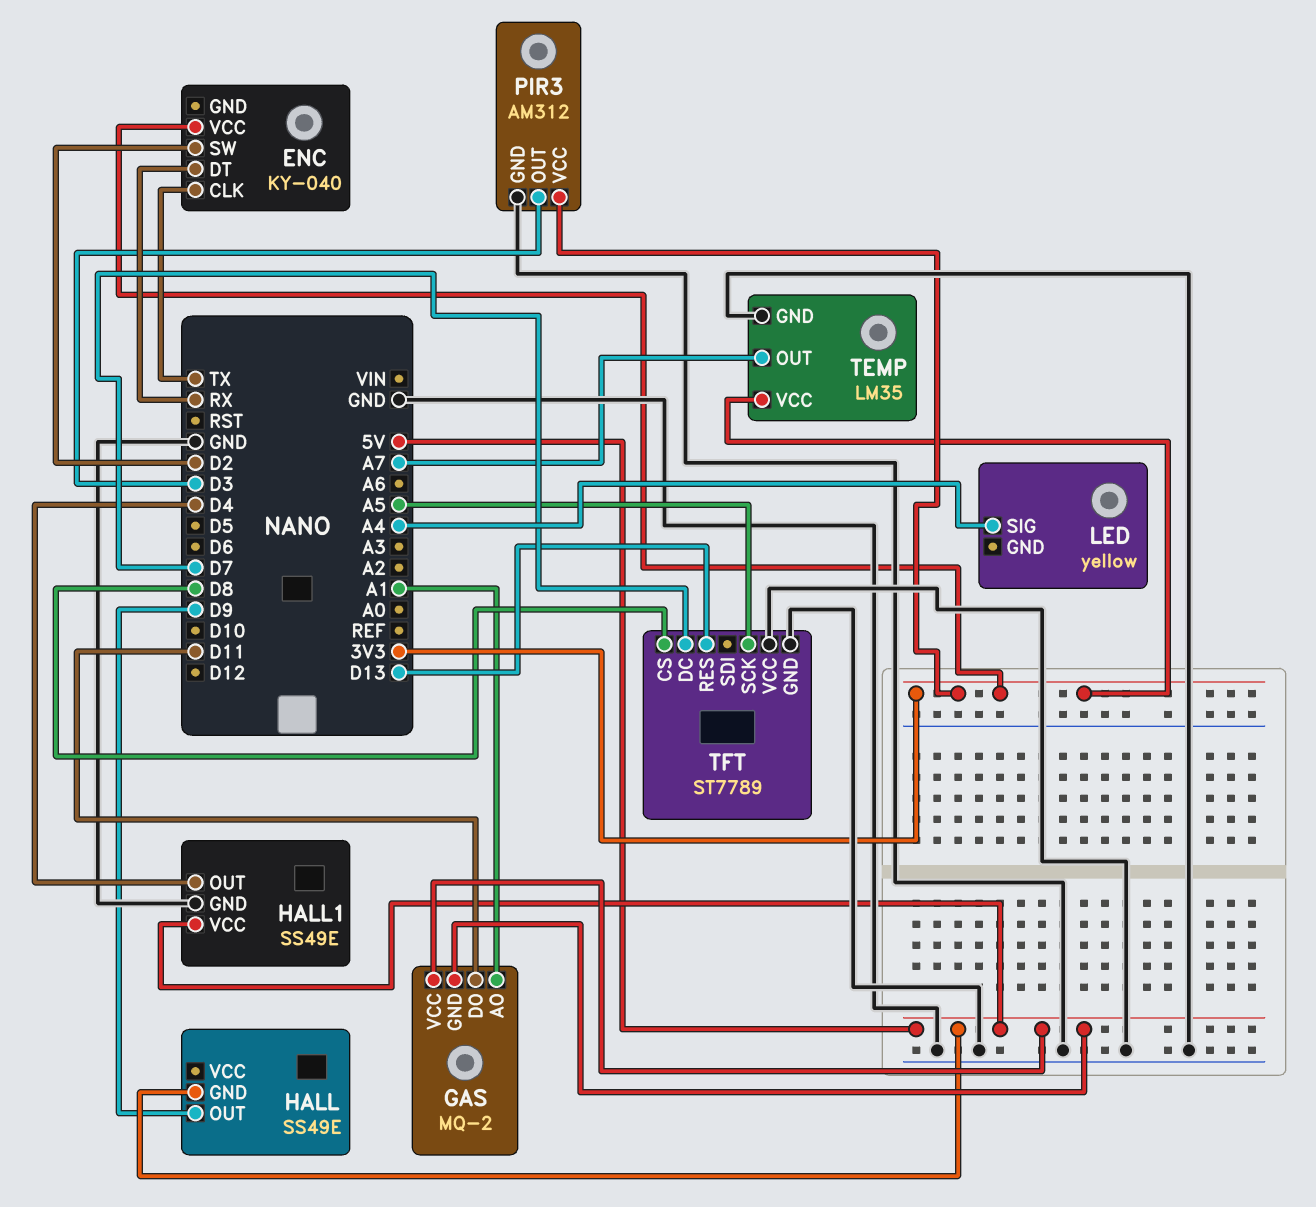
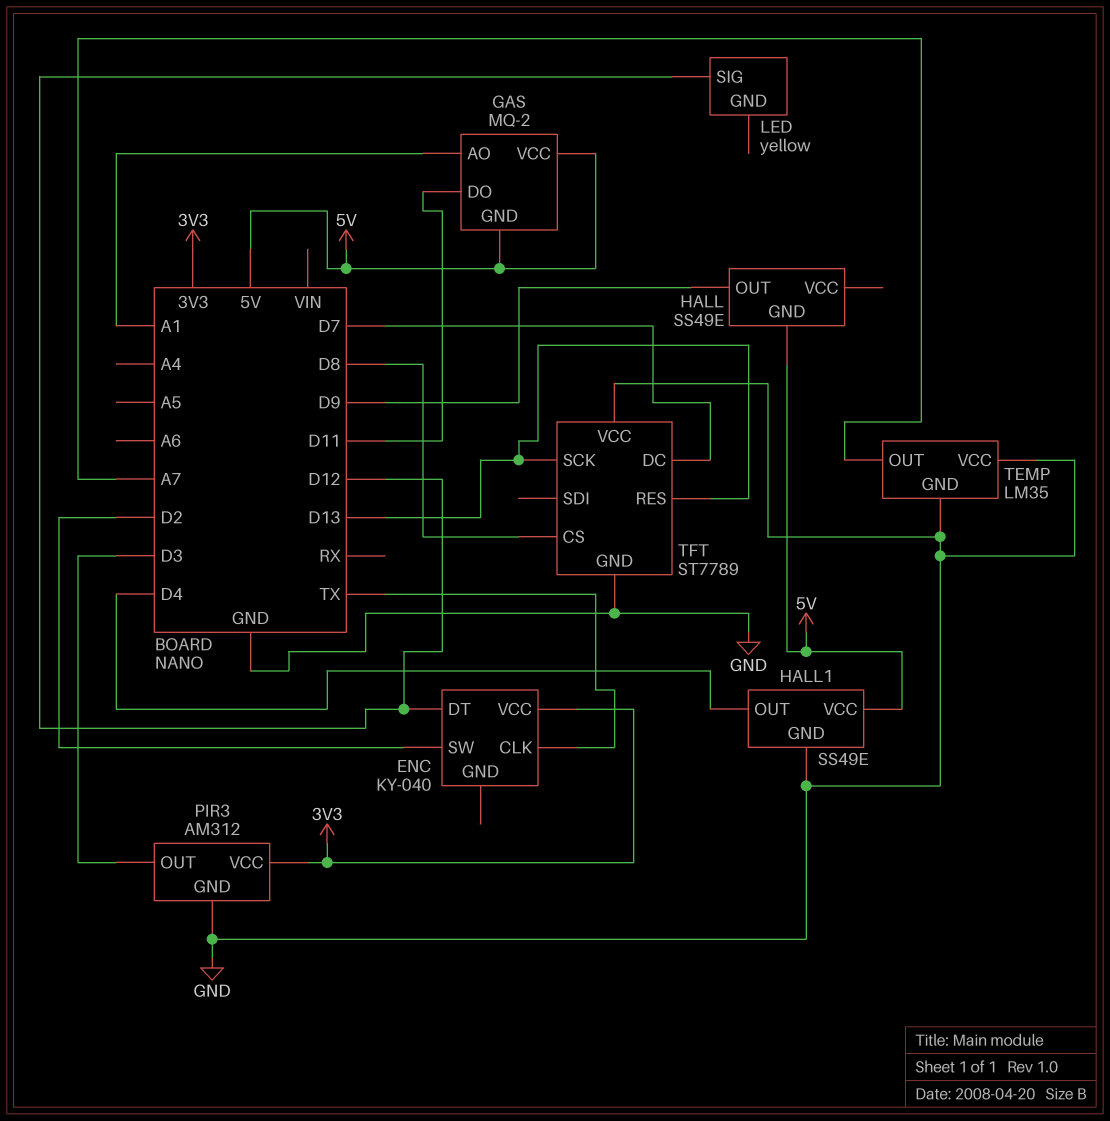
ENC pin DT: RX -> D12
LED pin SIG: A4 -> D12
TEMP pin VCC: 3V3 -> GND
TFT pin SCK: A5 -> D13

